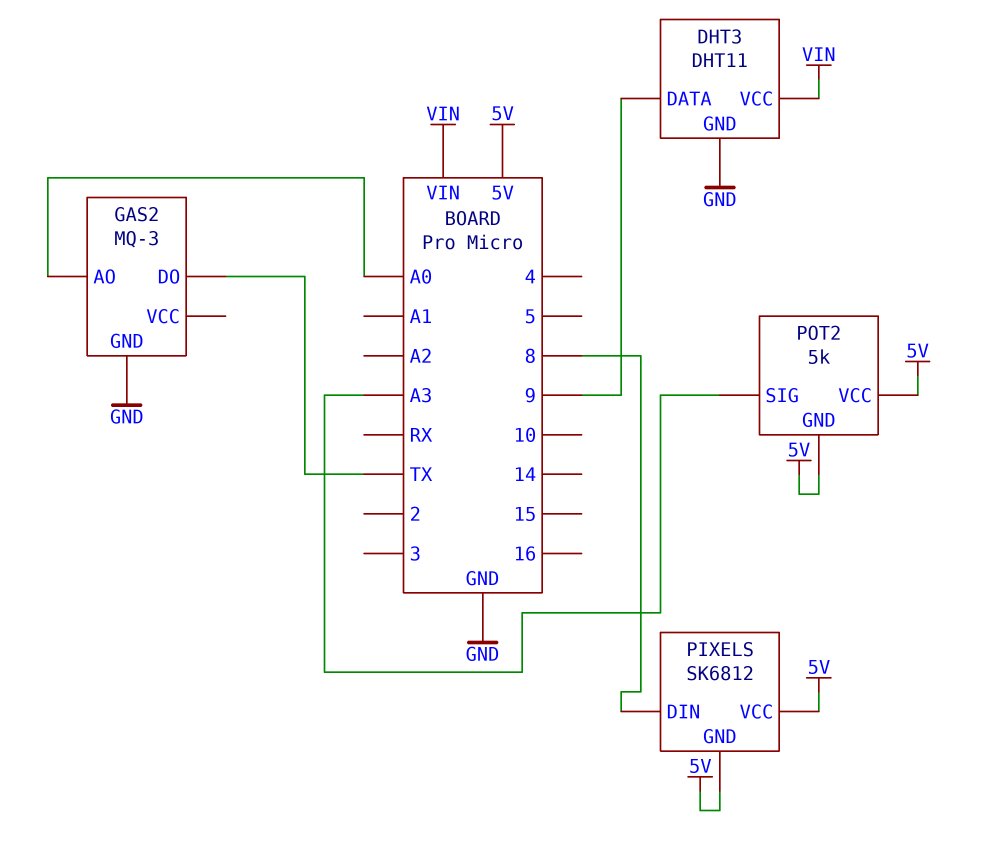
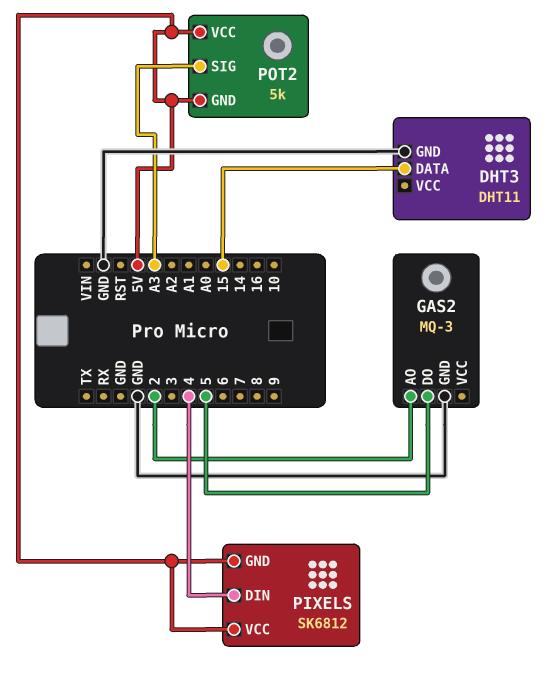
DHT3 pin DATA: 9 -> 15
DHT3 pin VCC: VIN -> none
GAS2 pin AO: A0 -> 2
GAS2 pin DO: TX -> 5
PIXELS pin DIN: 8 -> 4

